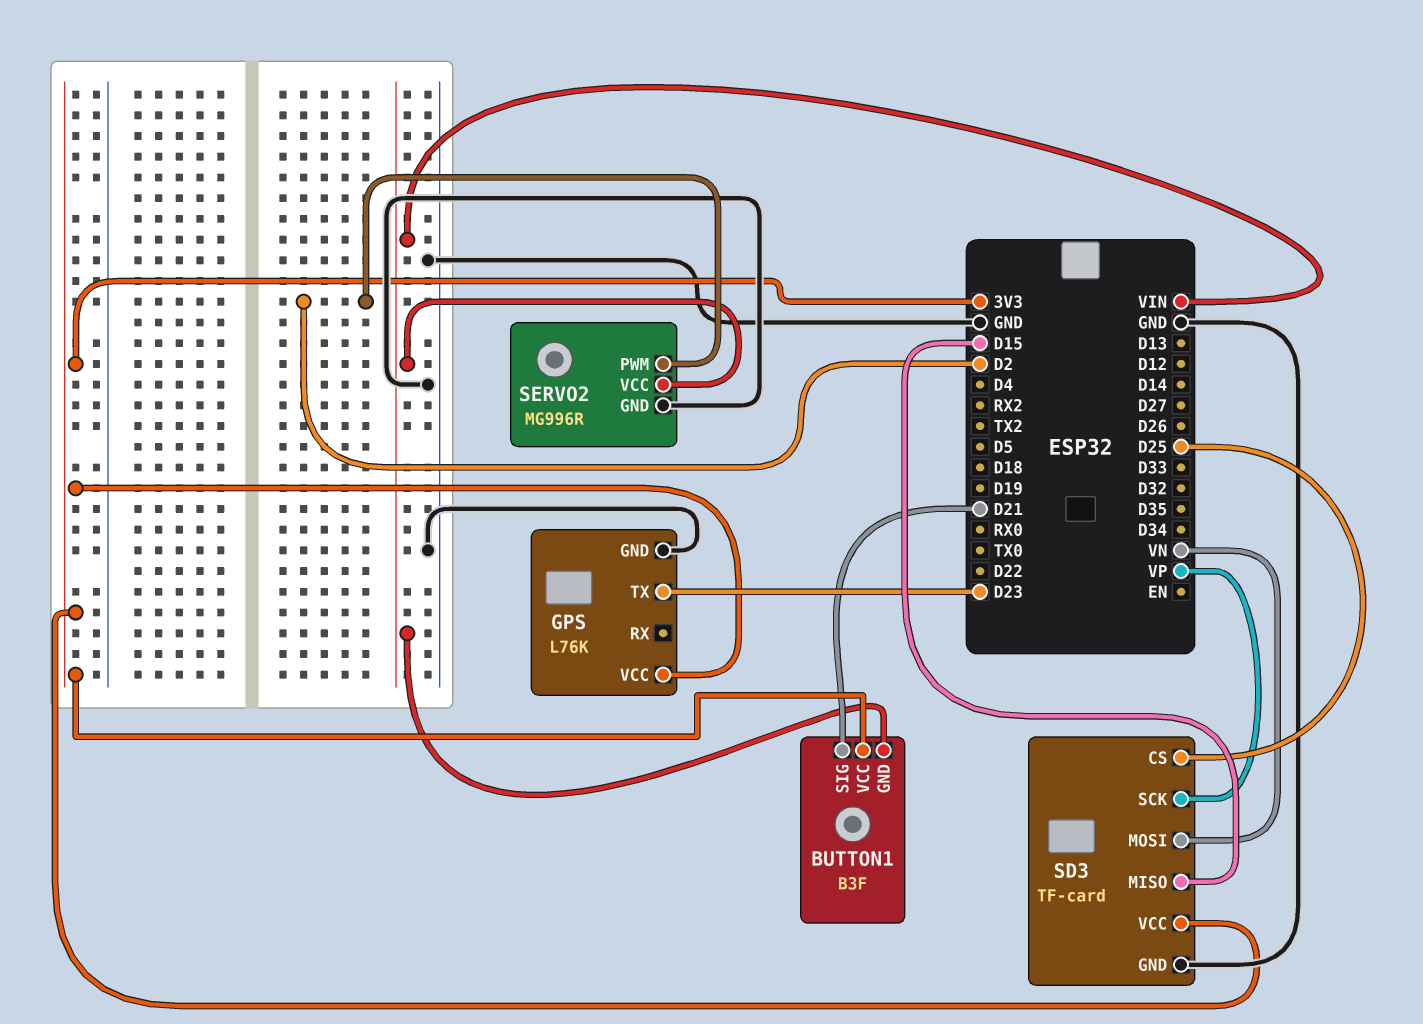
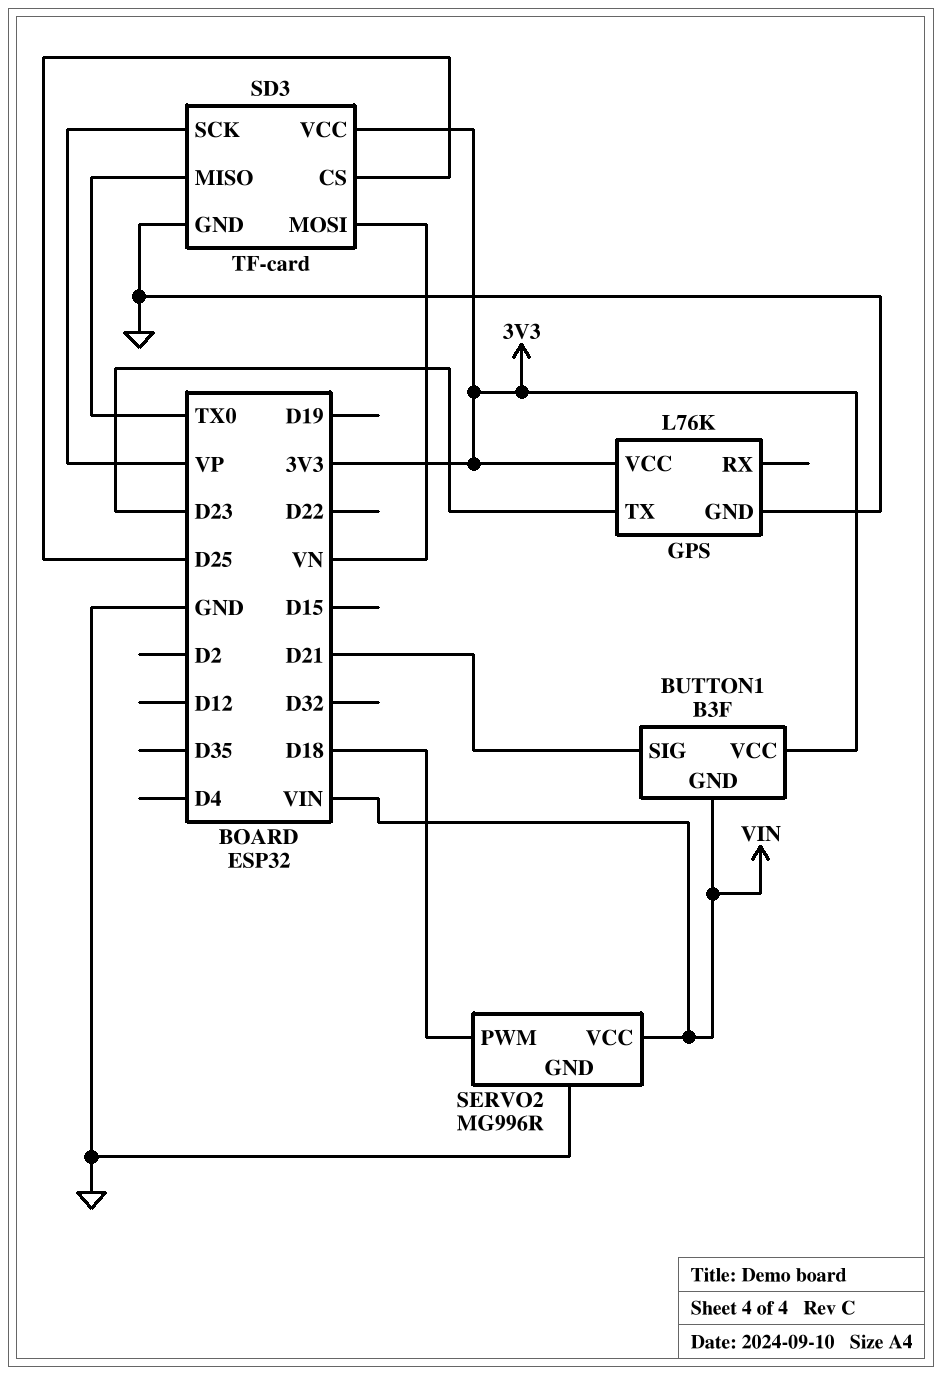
SD3 pin MISO: D15 -> TX0
SERVO2 pin PWM: D2 -> D18

